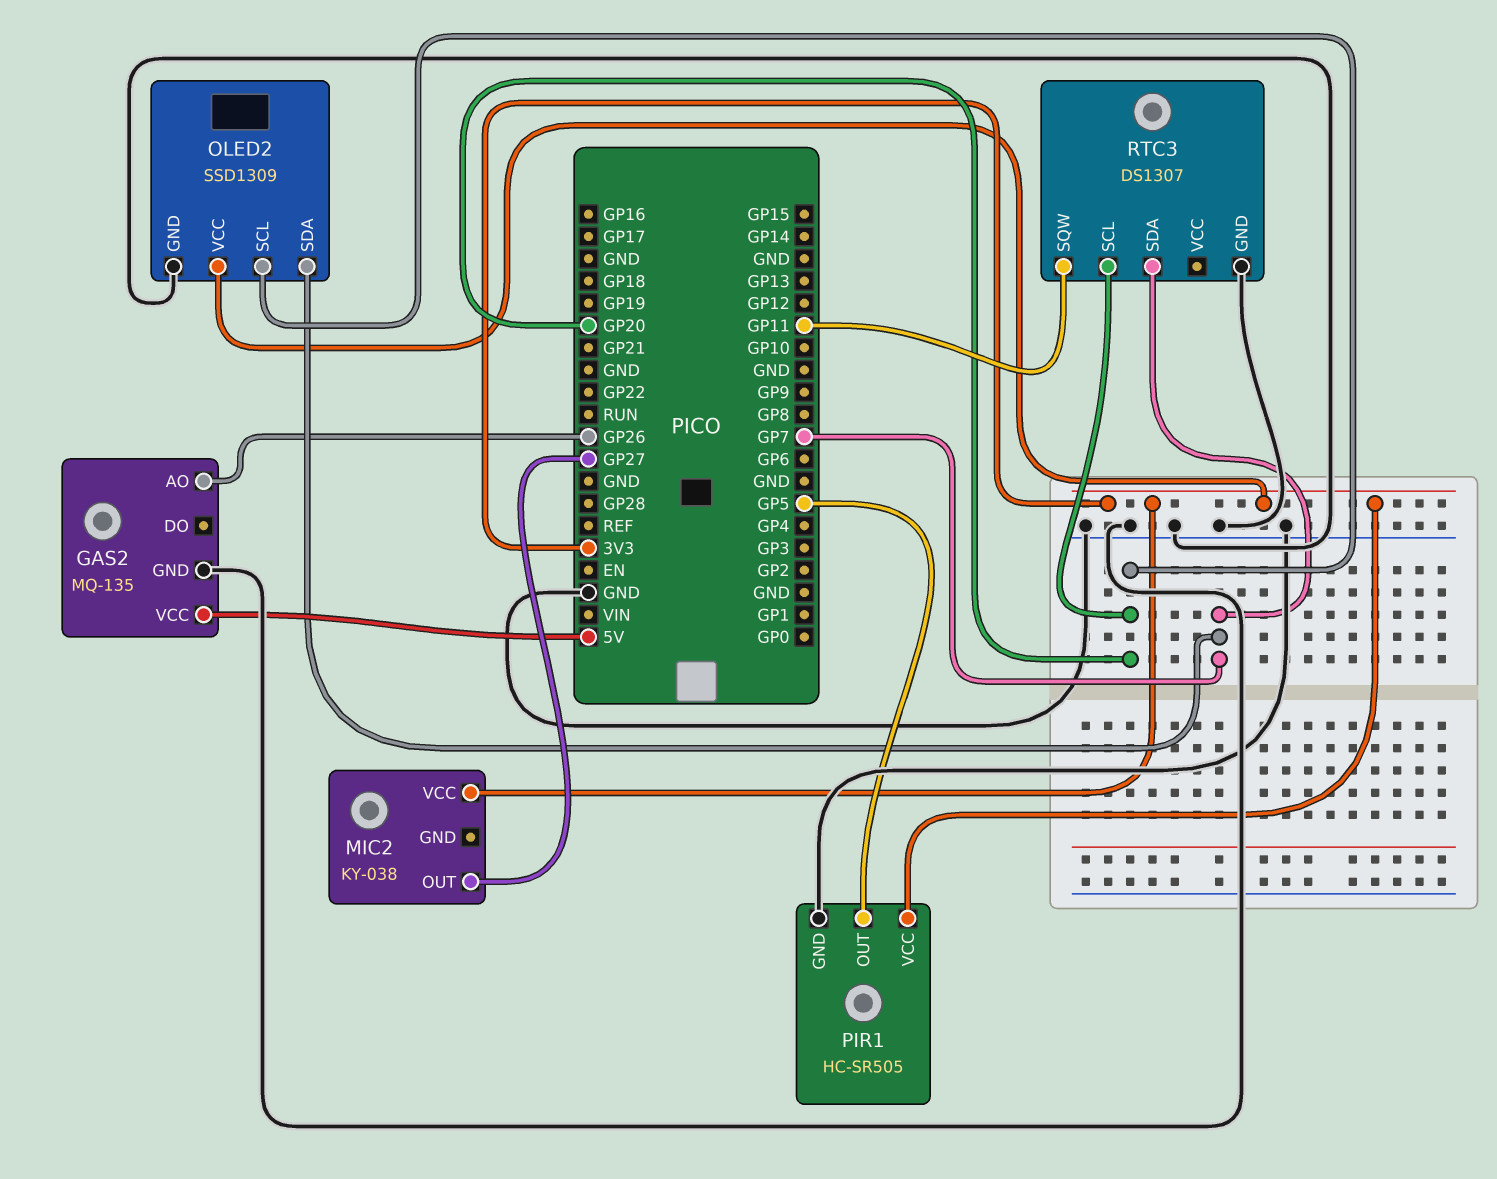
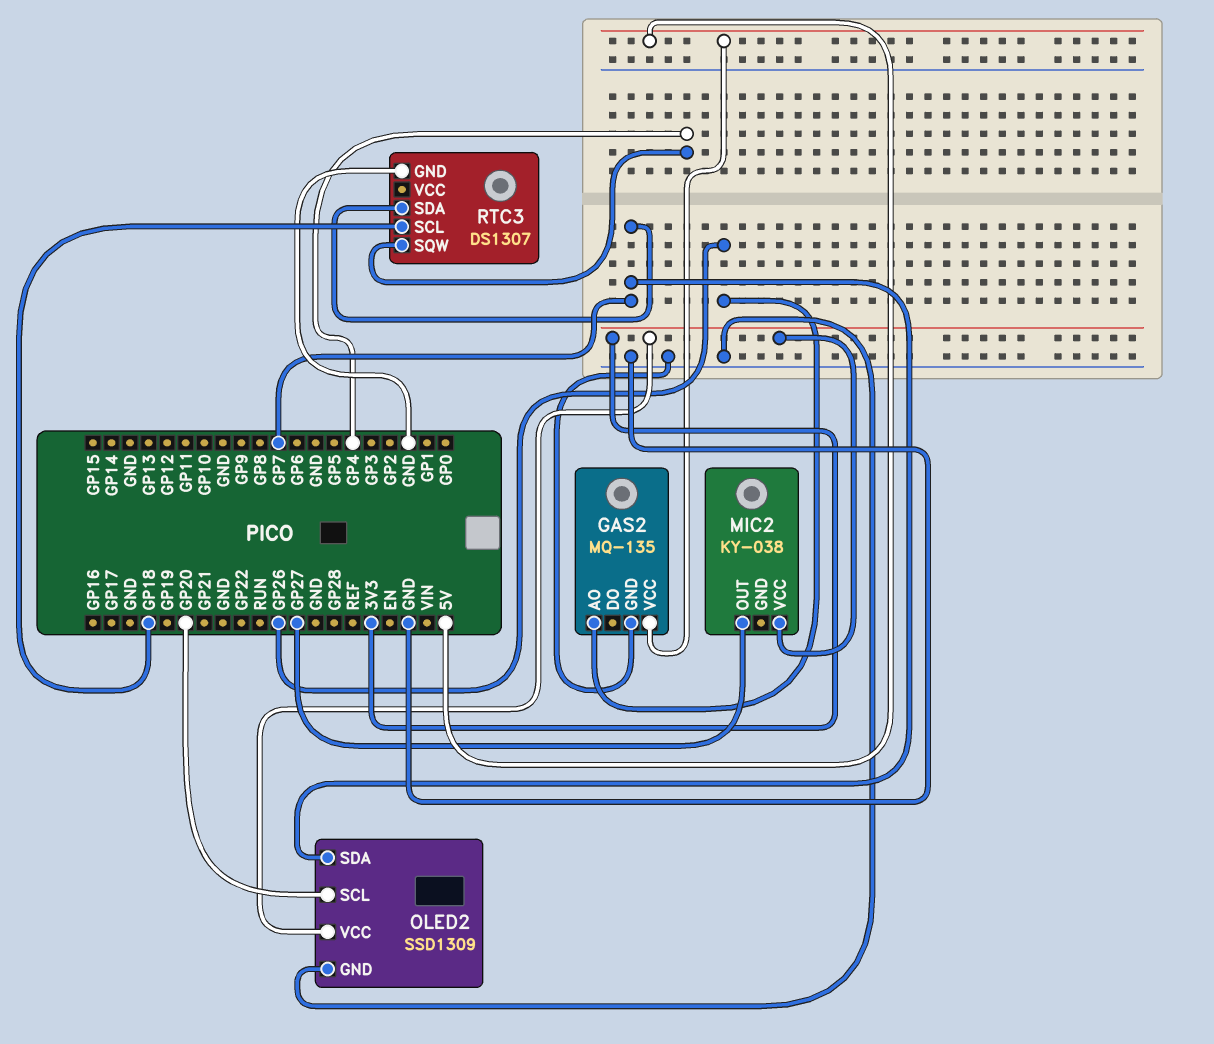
PIR1: HC-SR505 -> none
PIR1 pin GND: GND -> none
PIR1 pin OUT: GP5 -> none
PIR1 pin VCC: 3V3 -> none
RTC3 pin SCL: GP20 -> GP18
RTC3 pin SQW: GP11 -> GP4

